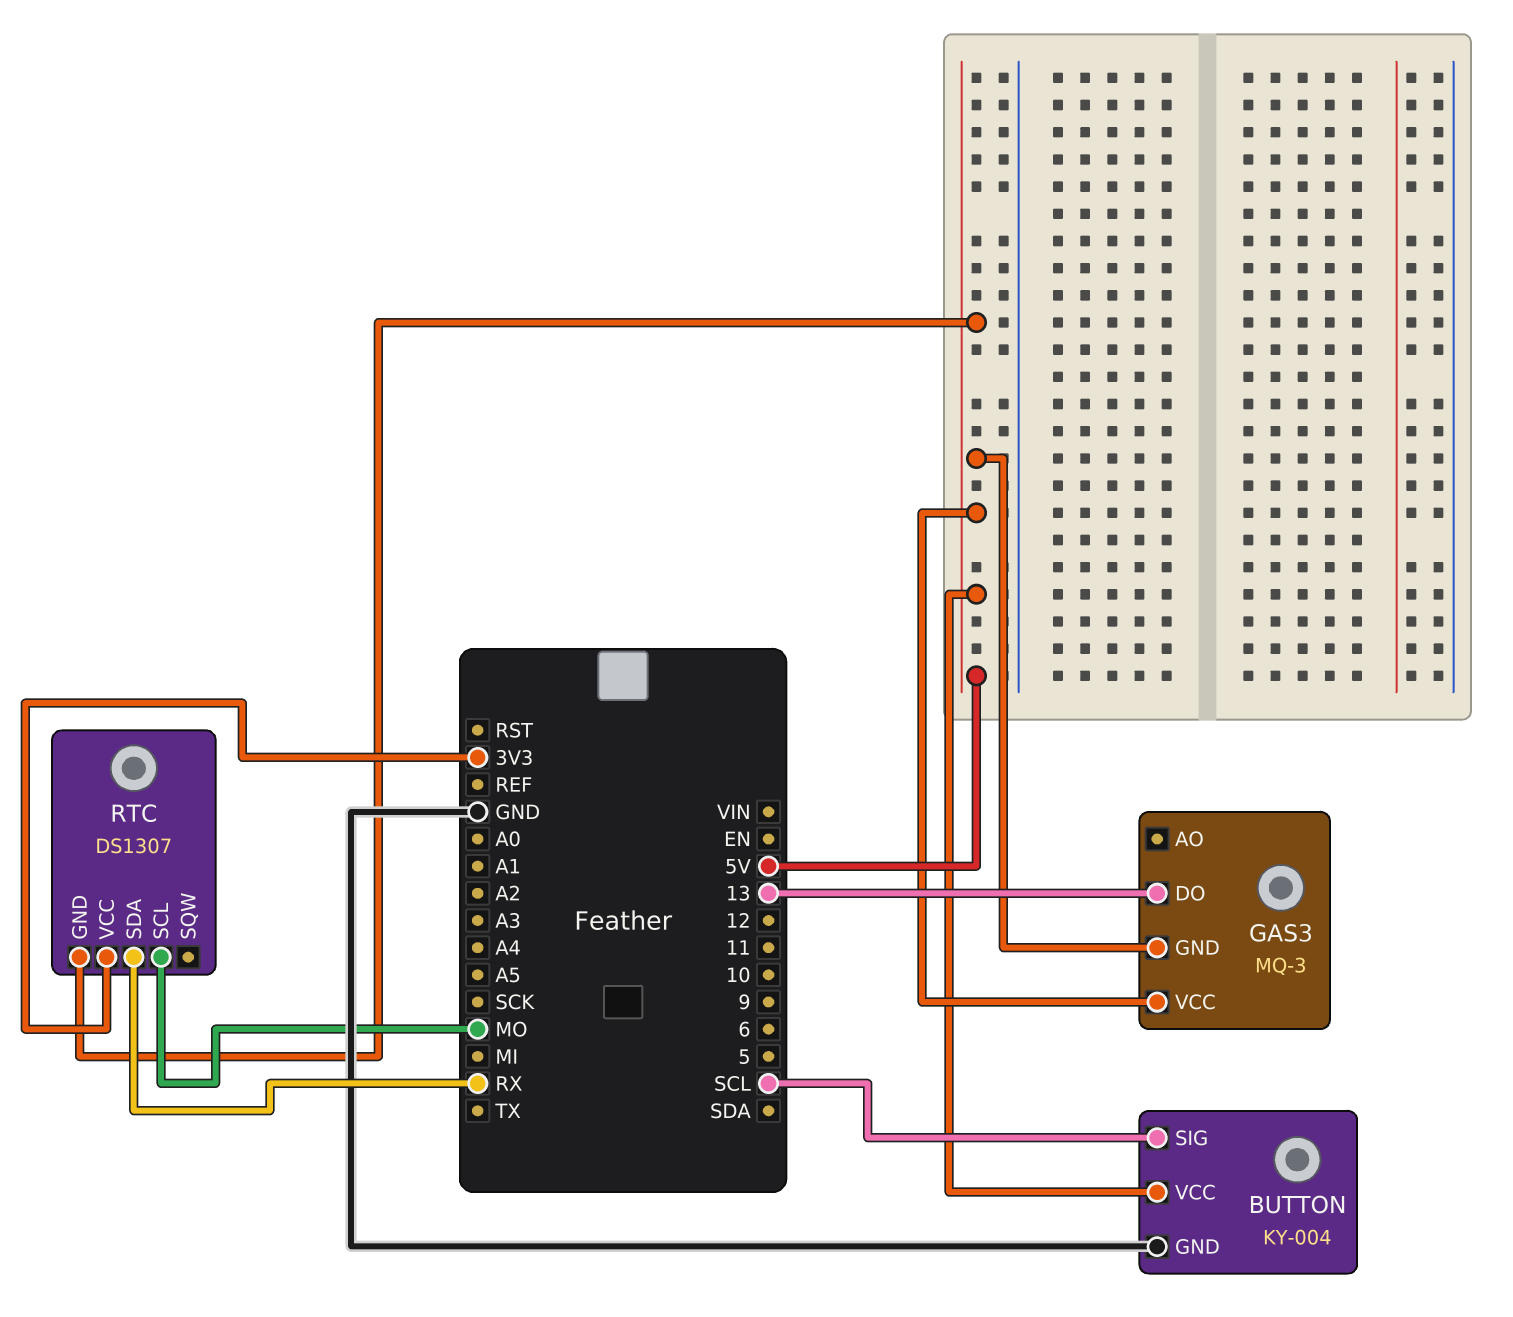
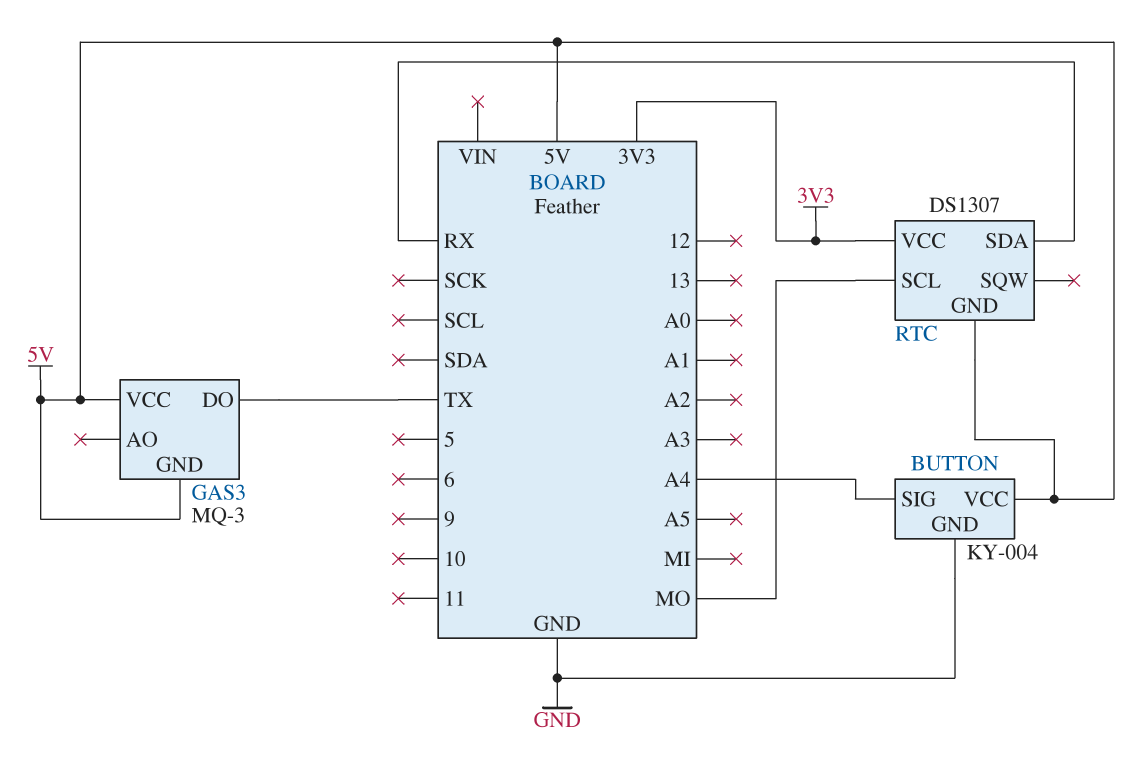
BUTTON pin SIG: SCL -> A4
GAS3 pin DO: 13 -> TX

